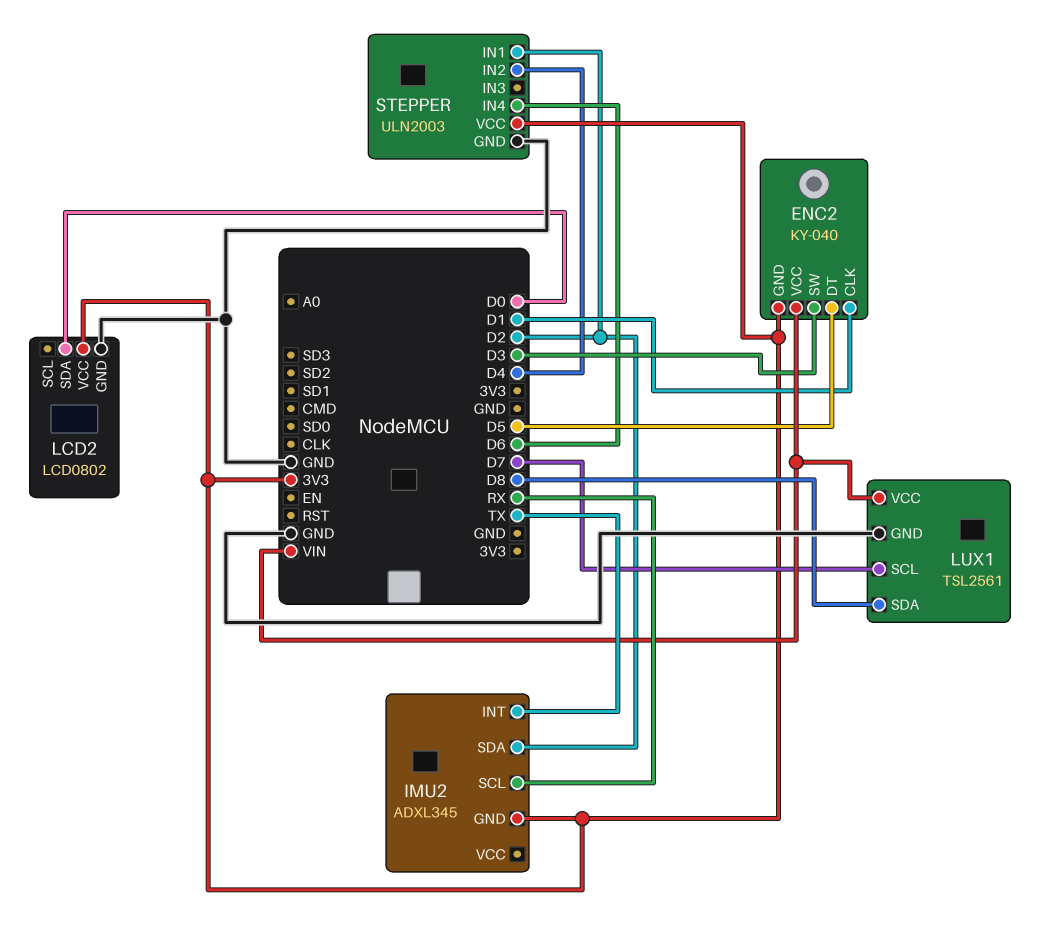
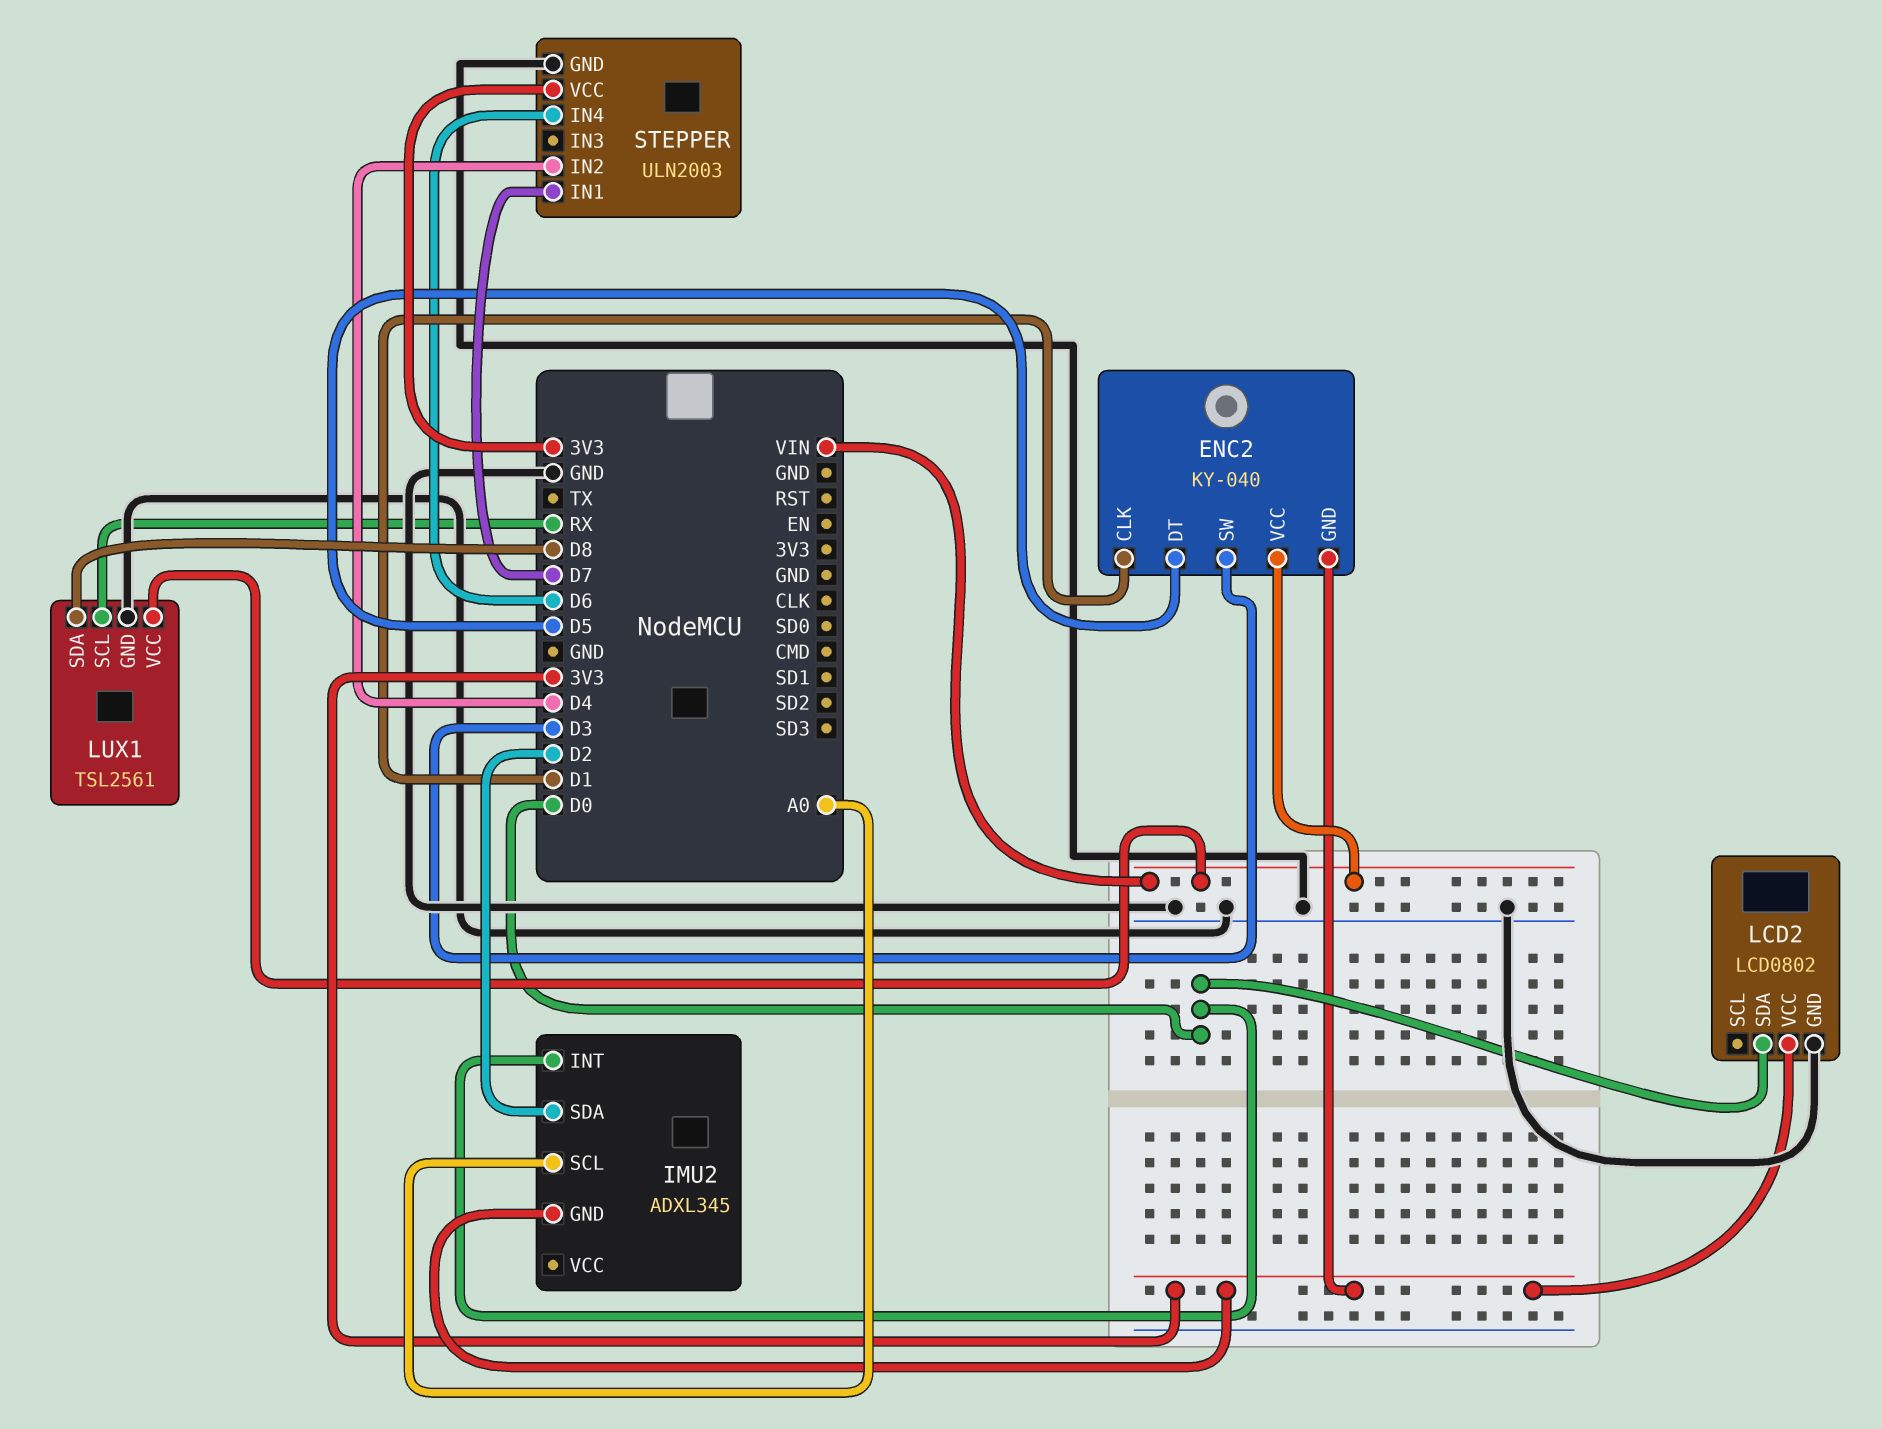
IMU2 pin INT: TX -> D0
IMU2 pin SCL: RX -> A0
LUX1 pin SCL: D7 -> RX
STEPPER pin IN1: D2 -> D7

